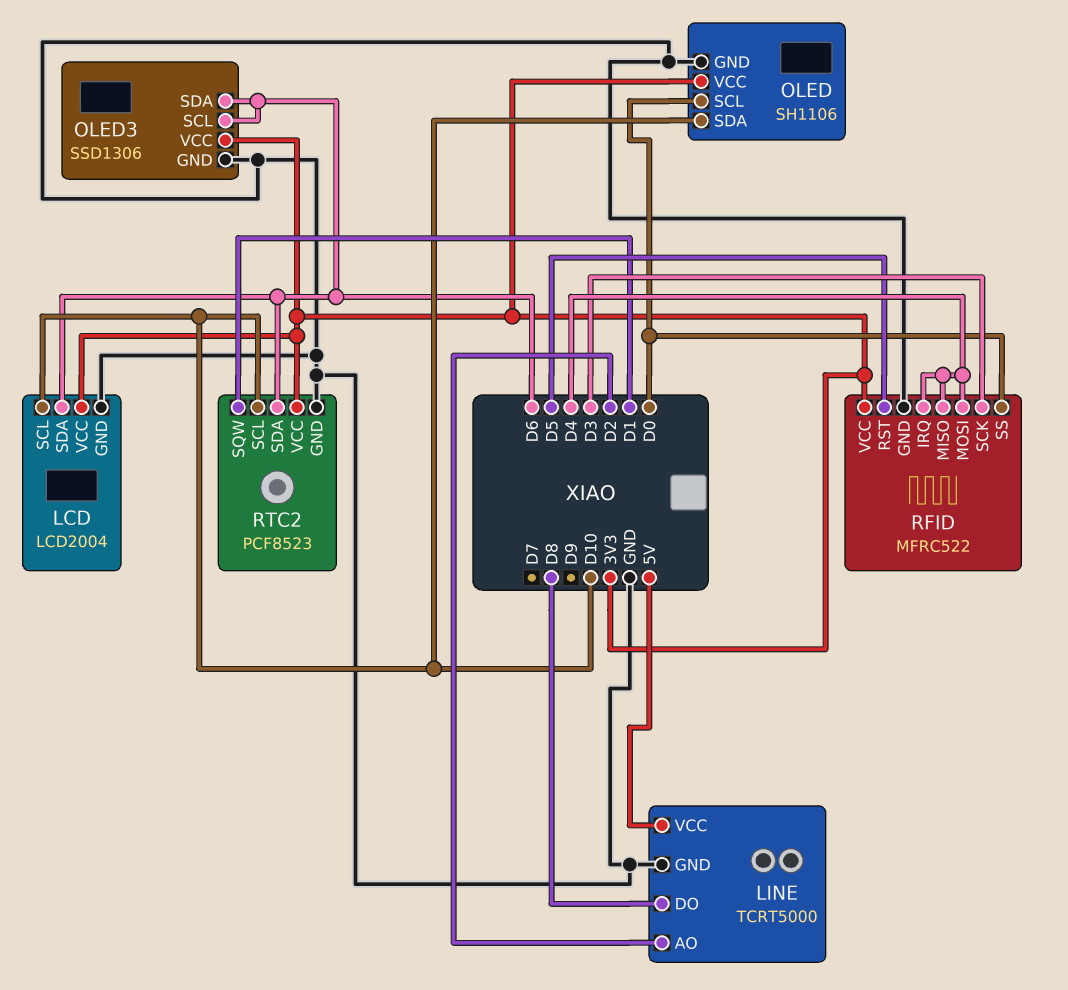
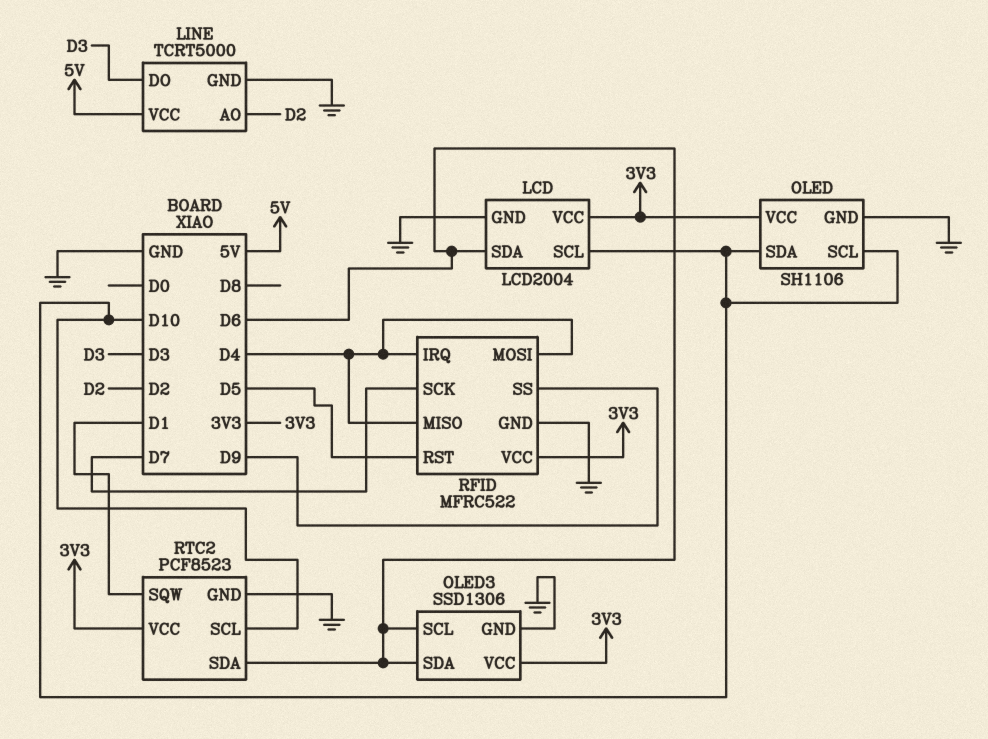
LINE pin DO: D8 -> D3
OLED pin SCL: D0 -> D10
RFID pin SCK: D3 -> D7
RFID pin SS: D0 -> D9

